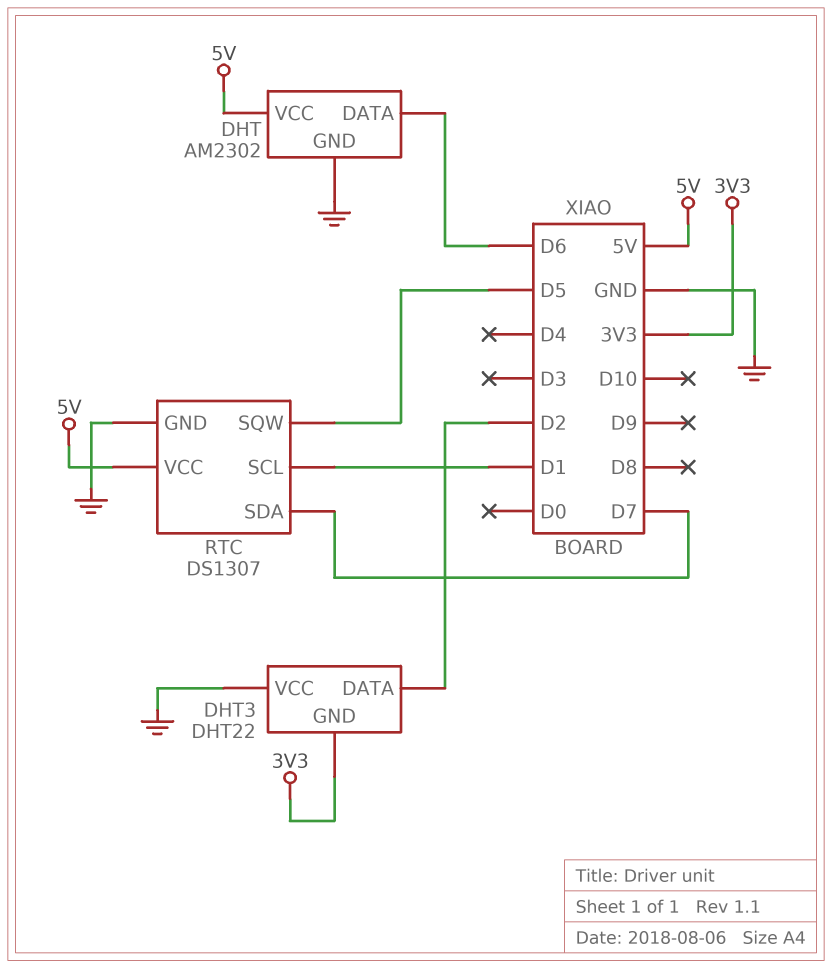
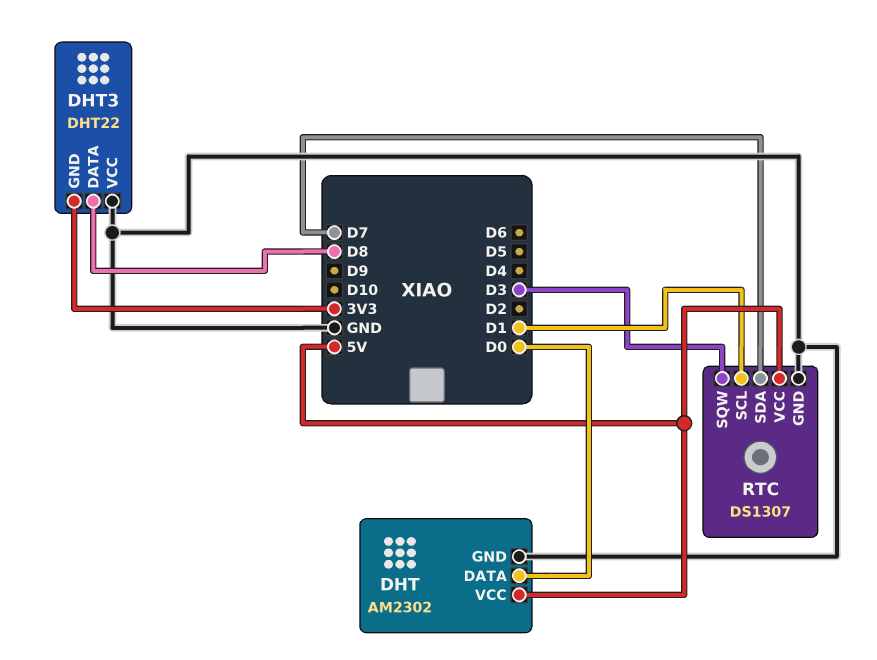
DHT pin DATA: D6 -> D0
DHT3 pin DATA: D2 -> D8
RTC pin SQW: D5 -> D3

